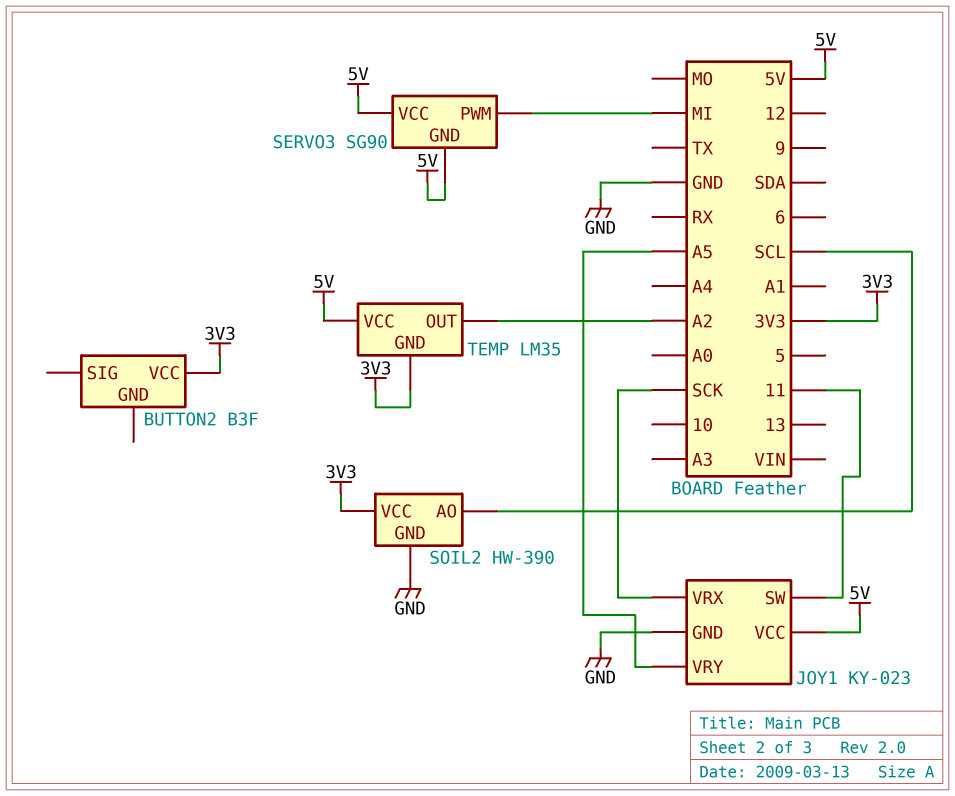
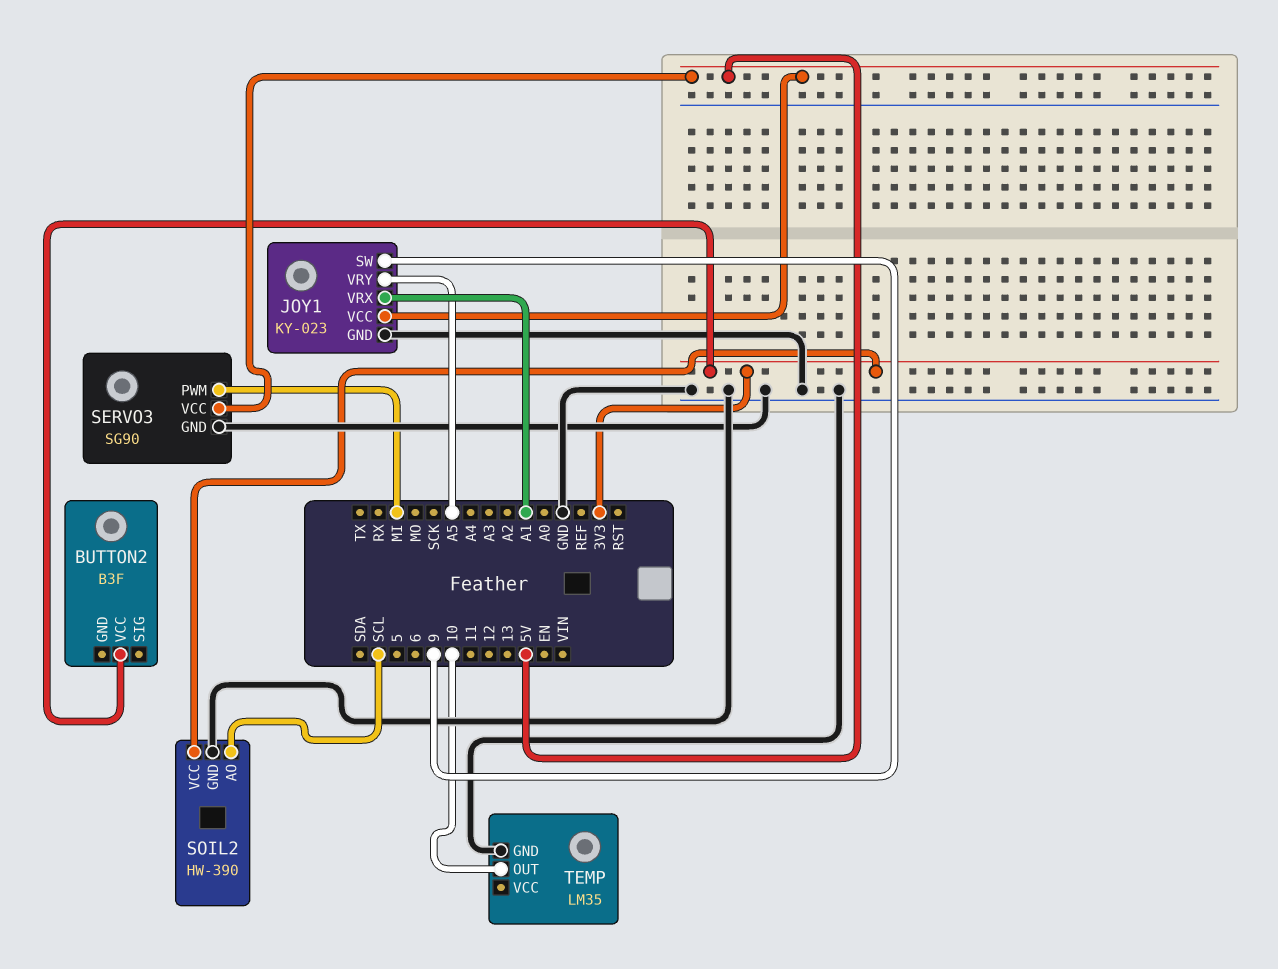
JOY1 pin SW: 11 -> 9
JOY1 pin VRX: SCK -> A1
SERVO3 pin GND: 5V -> GND
TEMP pin GND: 3V3 -> GND
TEMP pin OUT: A2 -> 10
TEMP pin VCC: 5V -> none

